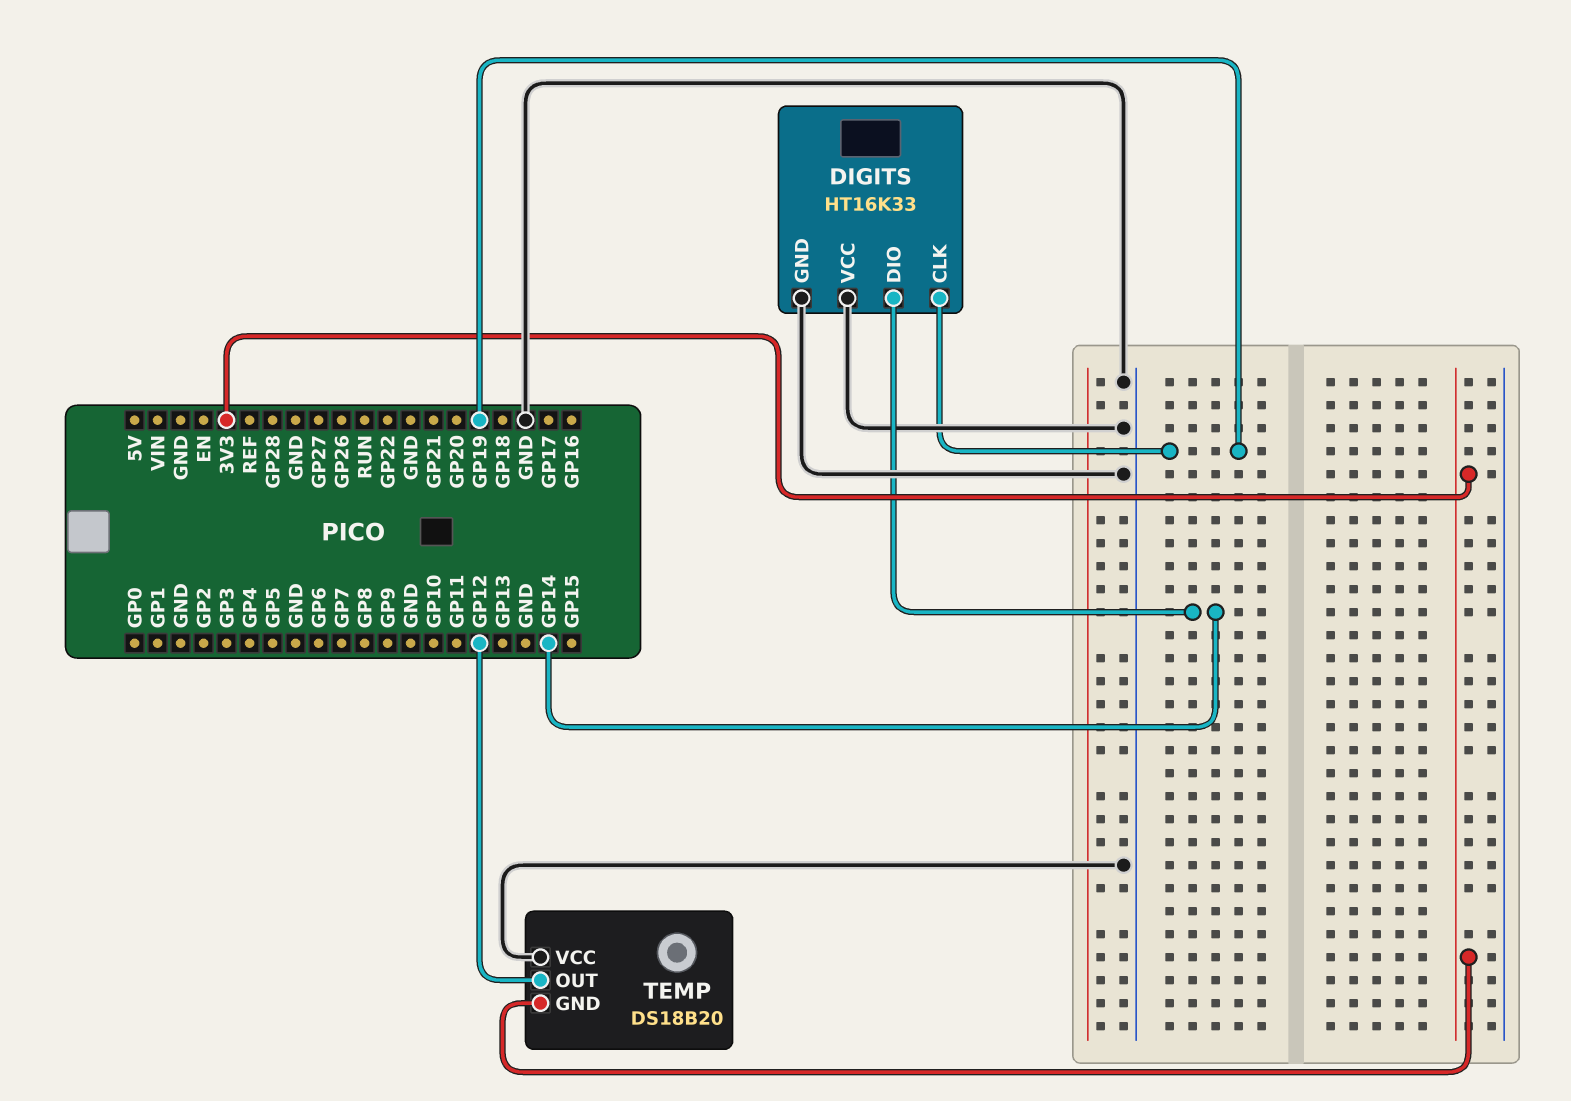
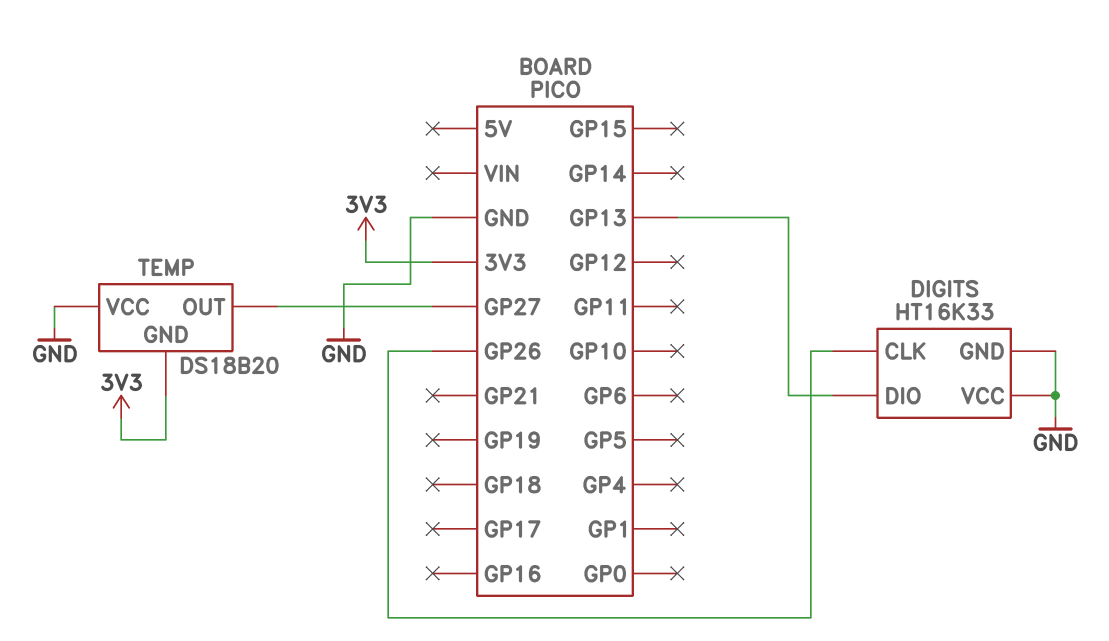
DIGITS pin CLK: GP19 -> GP26
DIGITS pin DIO: GP14 -> GP13
TEMP pin OUT: GP12 -> GP27

